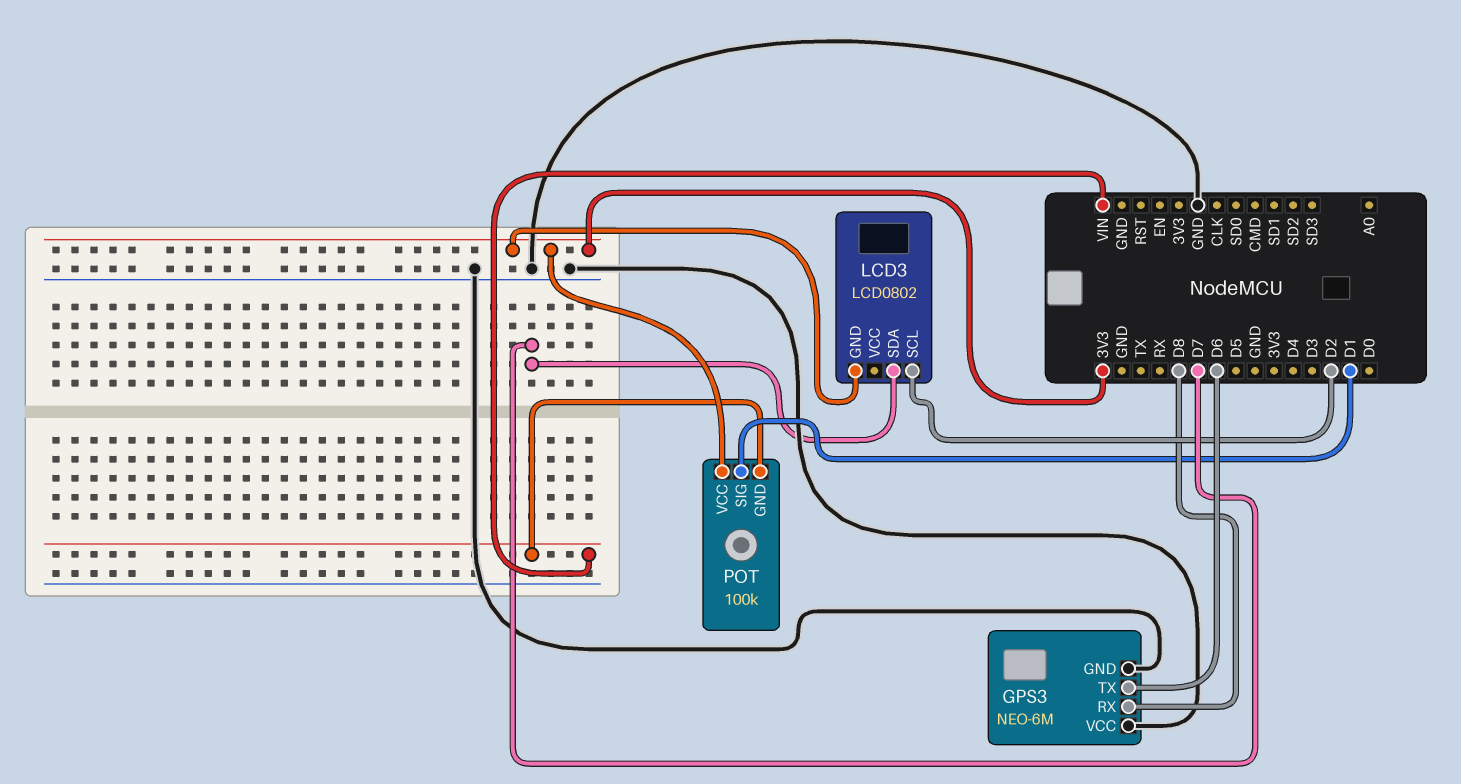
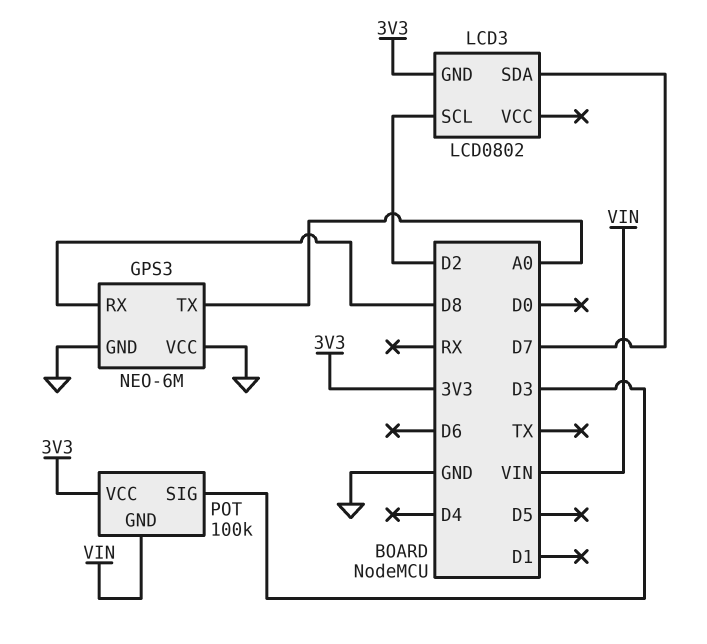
GPS3 pin TX: D6 -> A0
POT pin SIG: D1 -> D3

